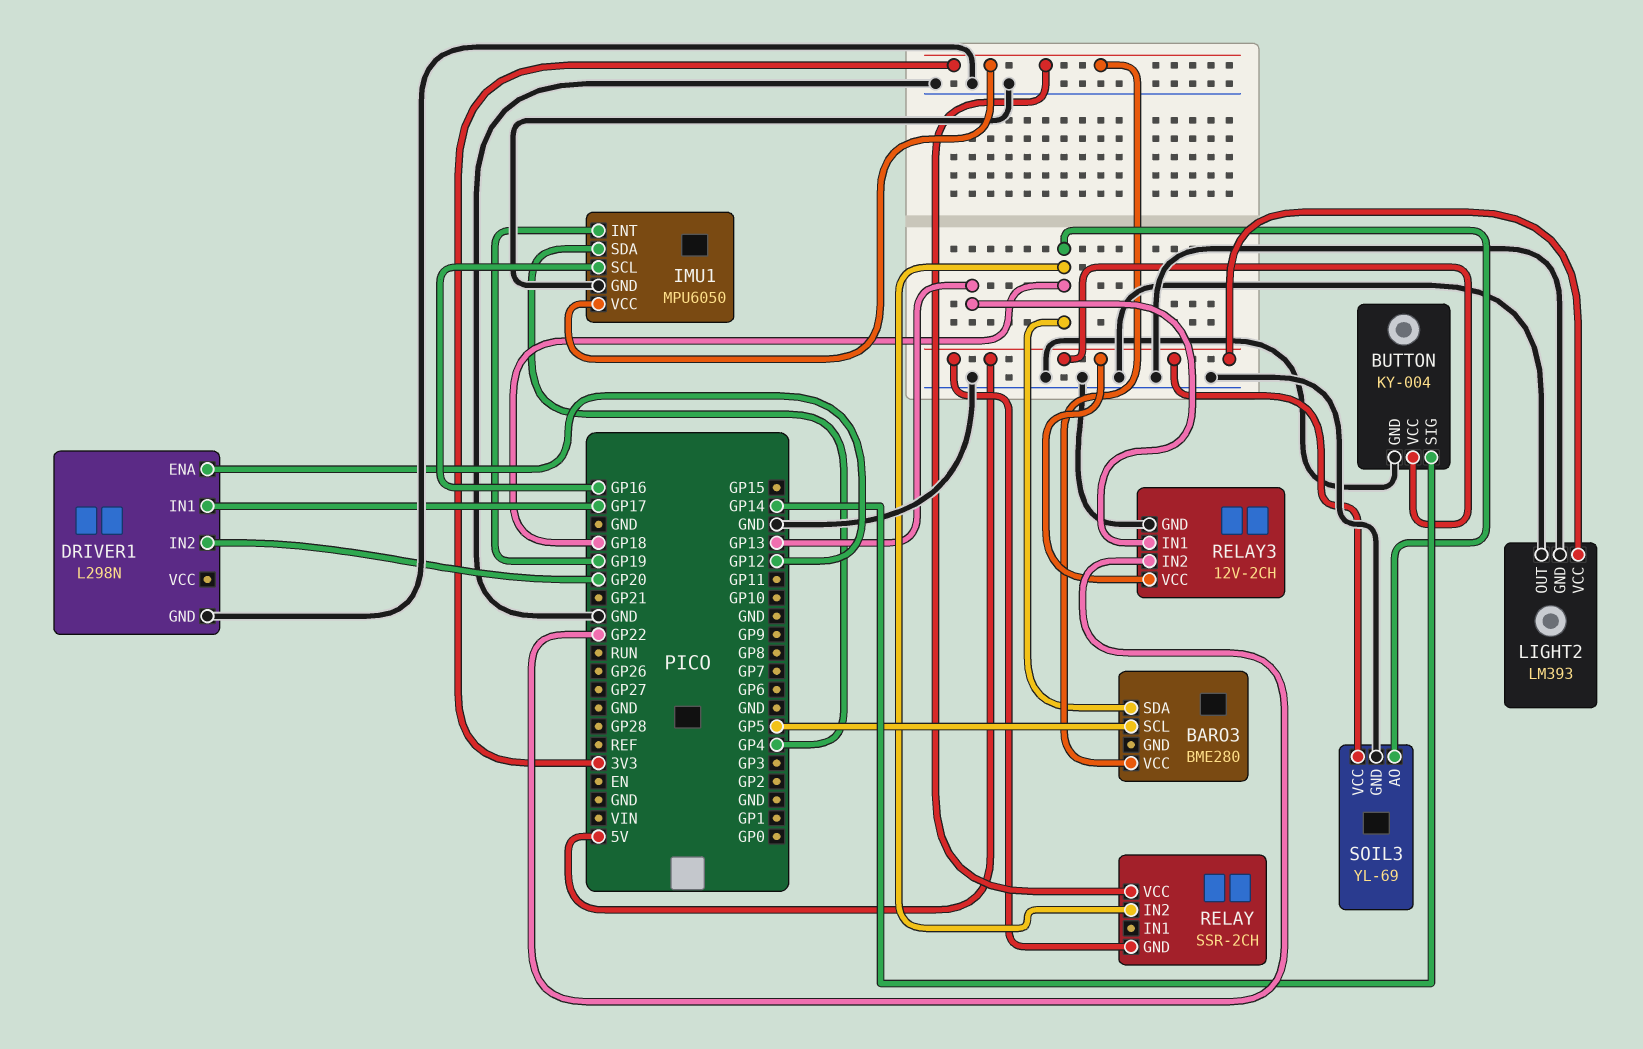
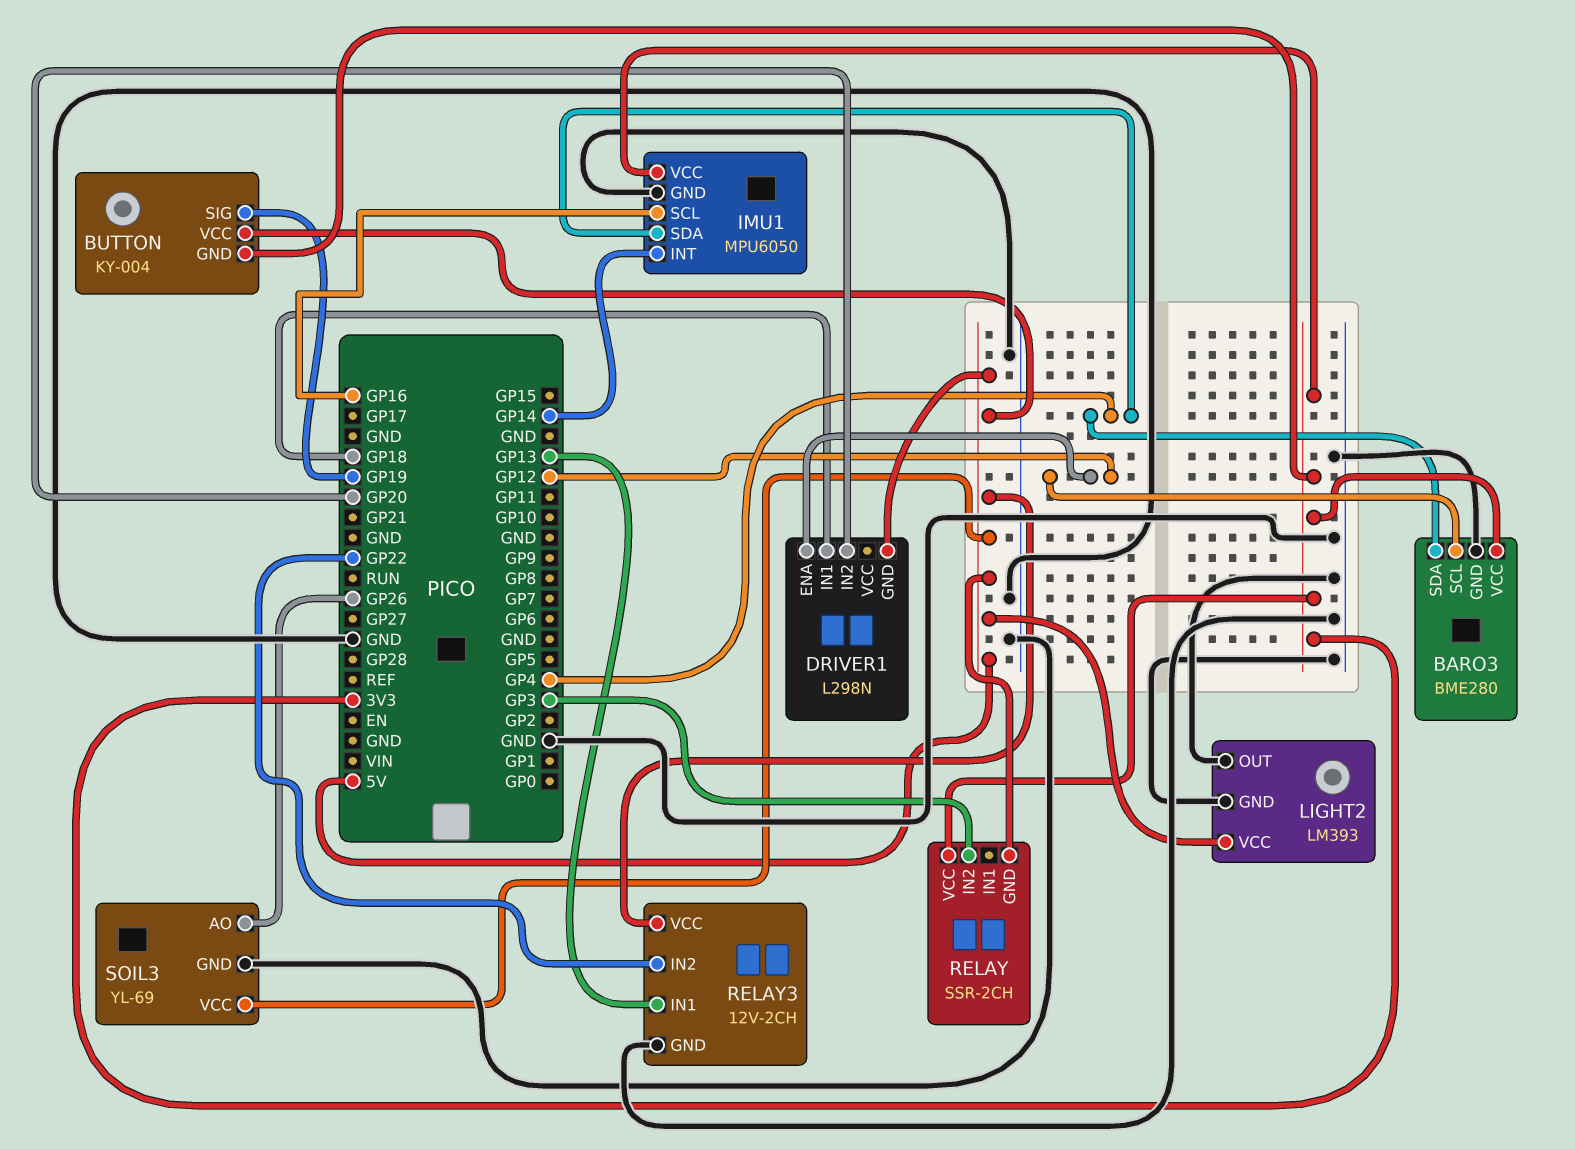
BARO3 pin GND: none -> GND
BARO3 pin SCL: GP5 -> GP12
BARO3 pin SDA: GP18 -> GP4
BUTTON pin GND: GND -> 3V3
BUTTON pin SIG: GP14 -> GP19
DRIVER1 pin GND: GND -> 5V
DRIVER1 pin IN1: GP17 -> GP18
IMU1 pin INT: GP19 -> GP14
RELAY pin IN2: GP18 -> GP3
SOIL3 pin AO: GP18 -> GP26

